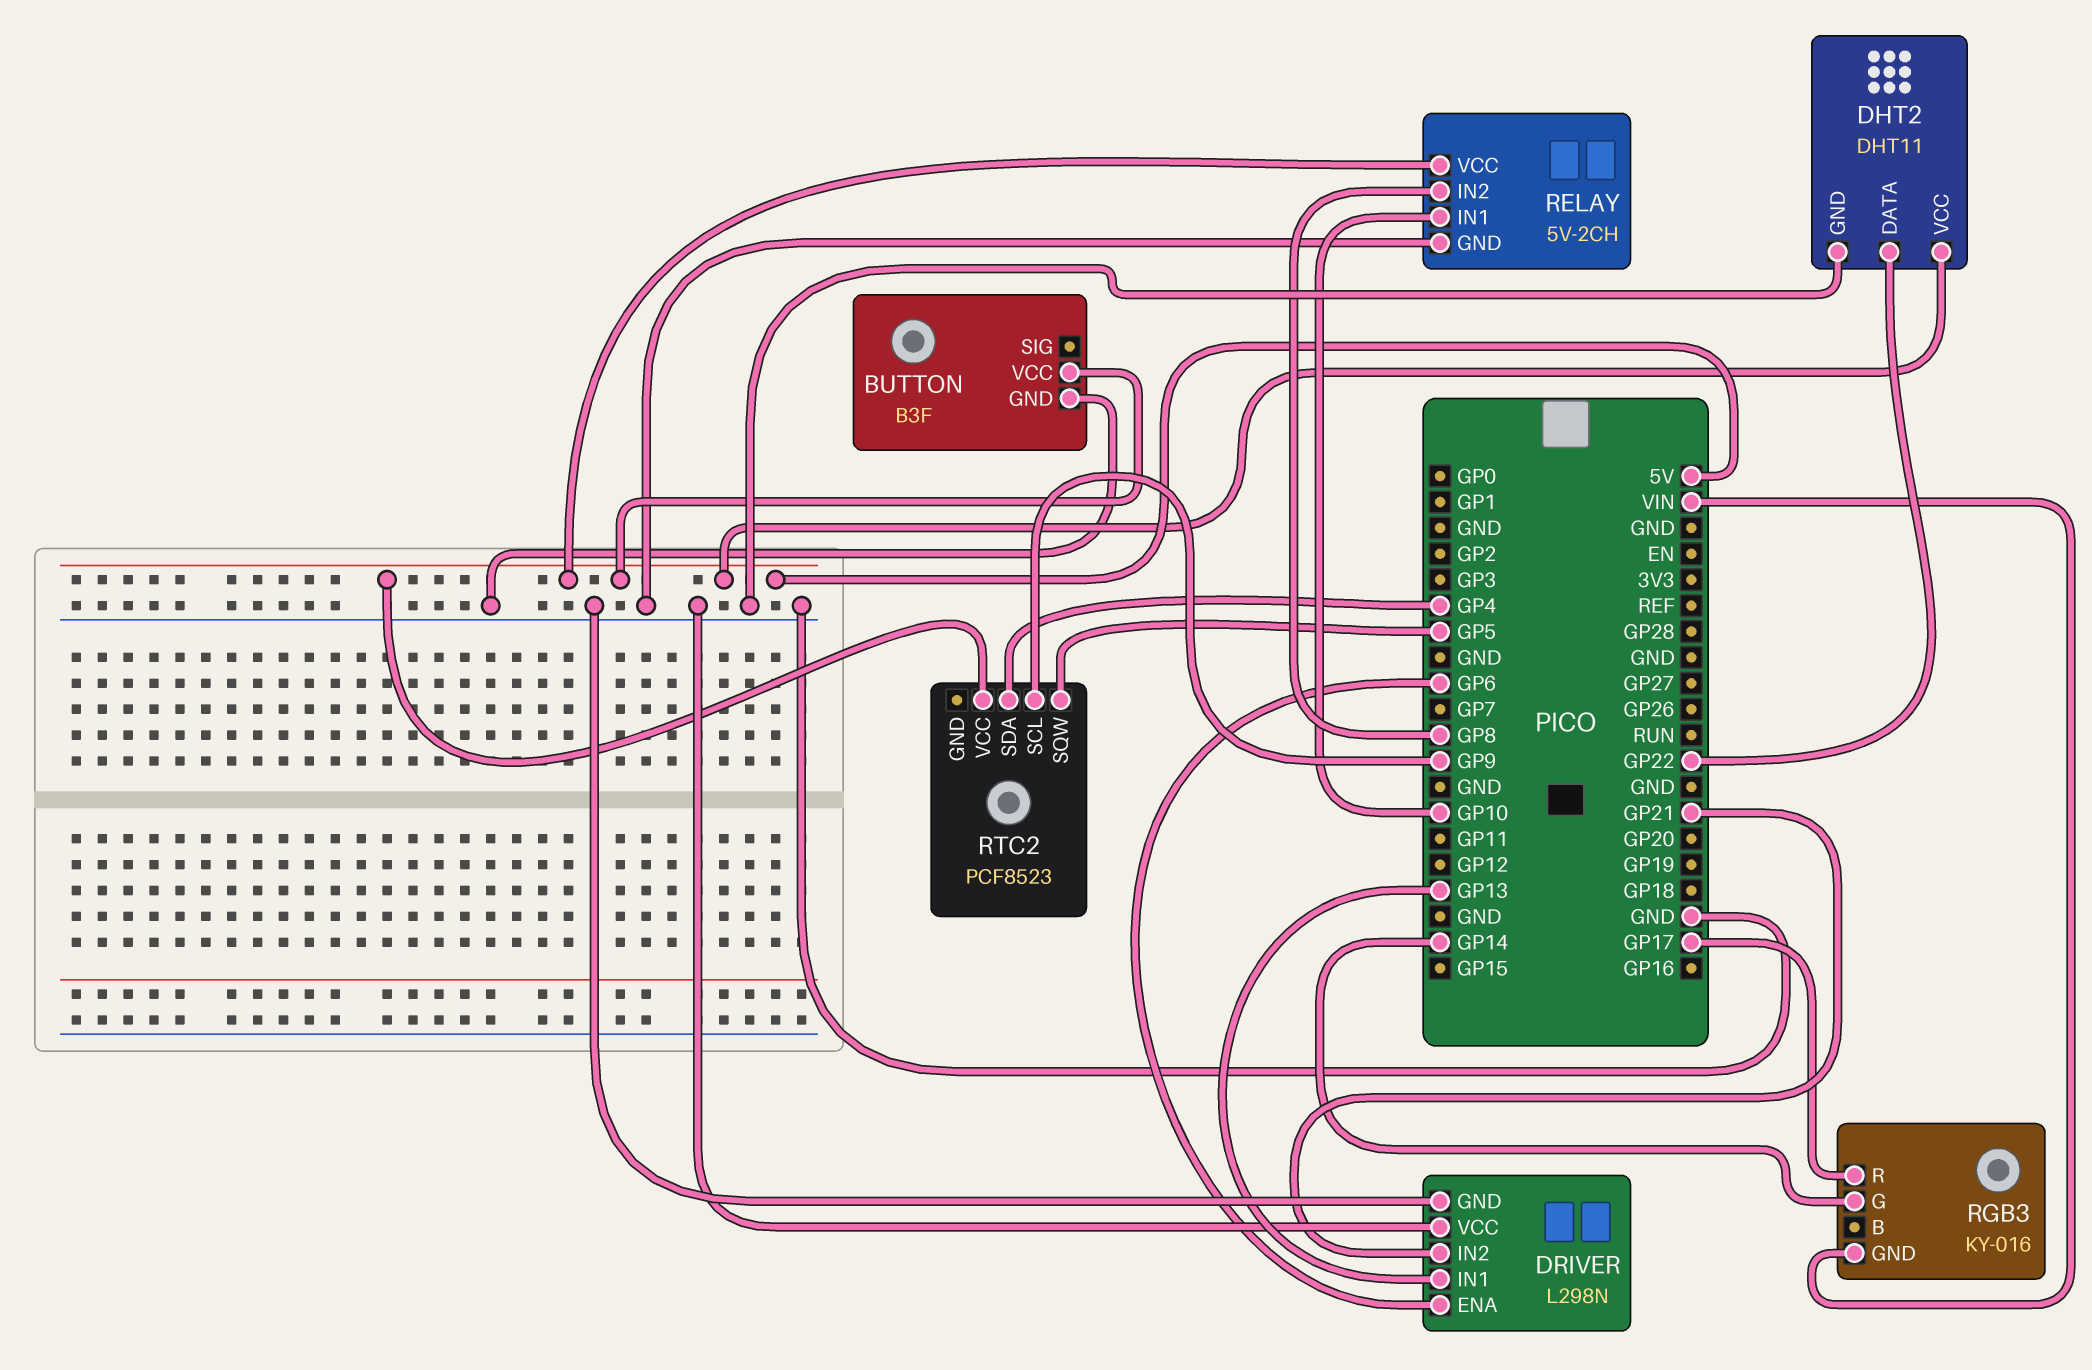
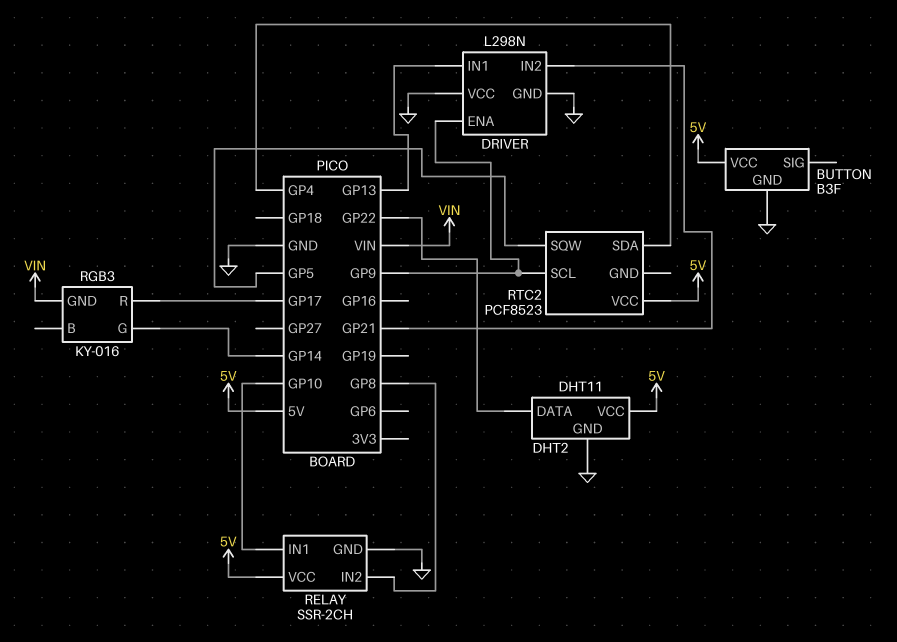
DRIVER pin ENA: GP6 -> GP9
RELAY: 5V-2CH -> SSR-2CH

